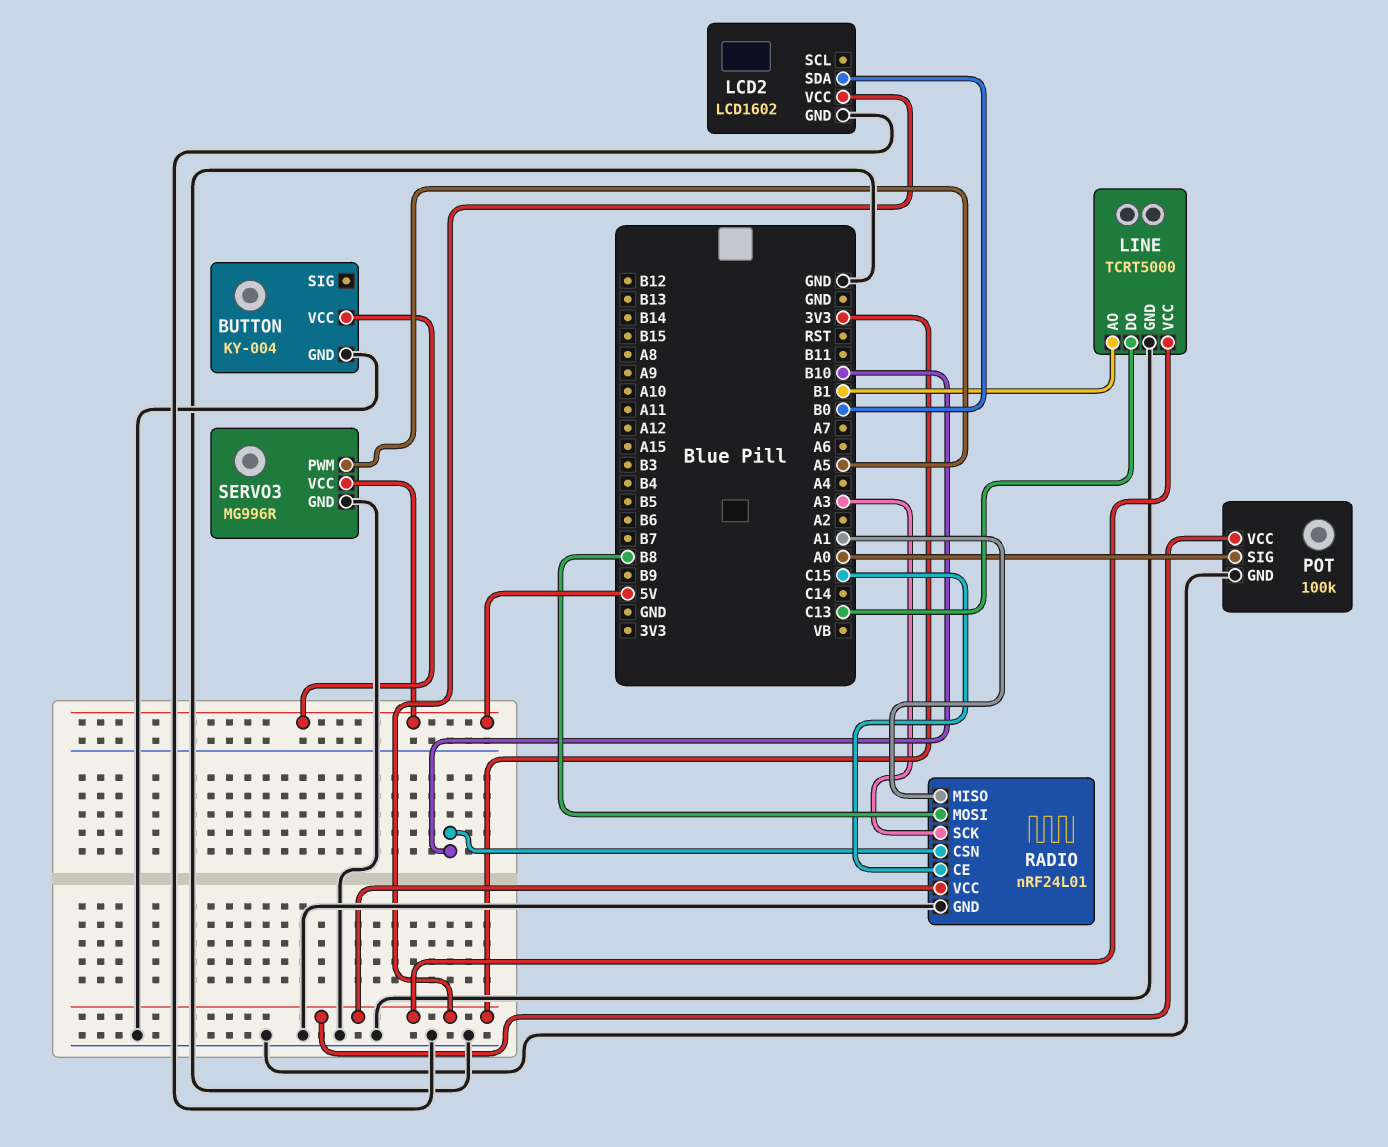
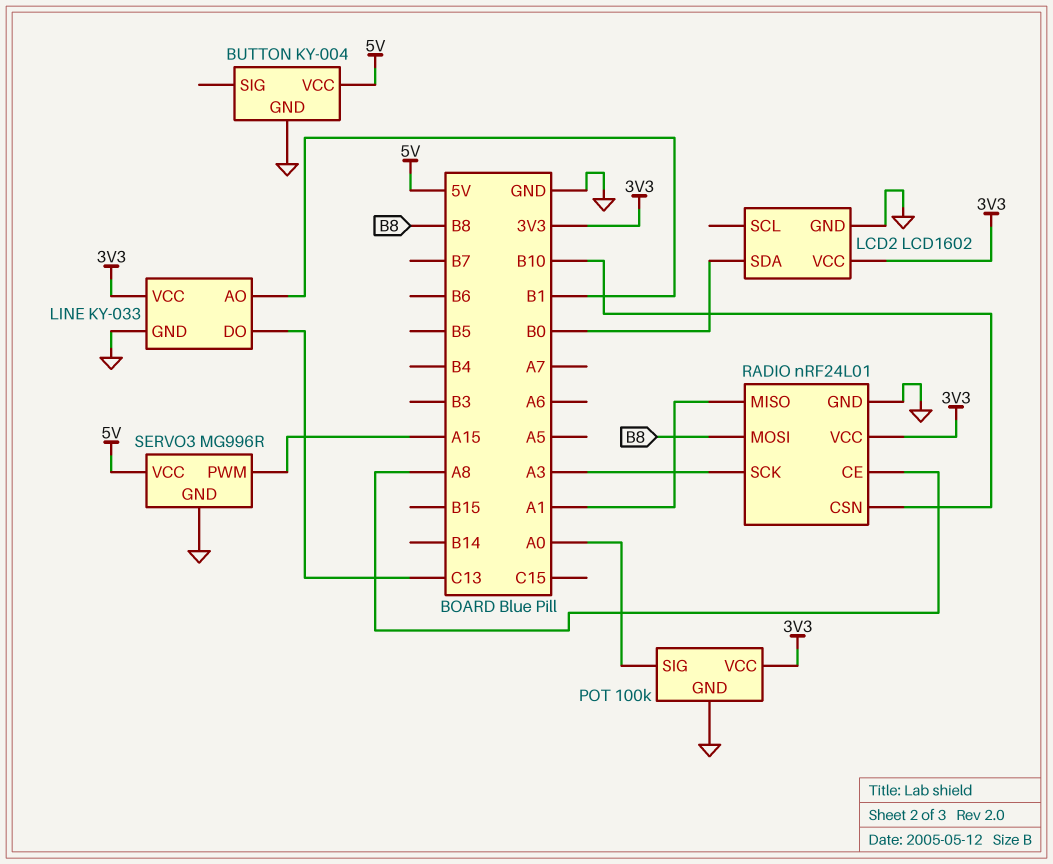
LINE: TCRT5000 -> KY-033
RADIO pin CE: C15 -> A8
SERVO3 pin PWM: A5 -> A15

